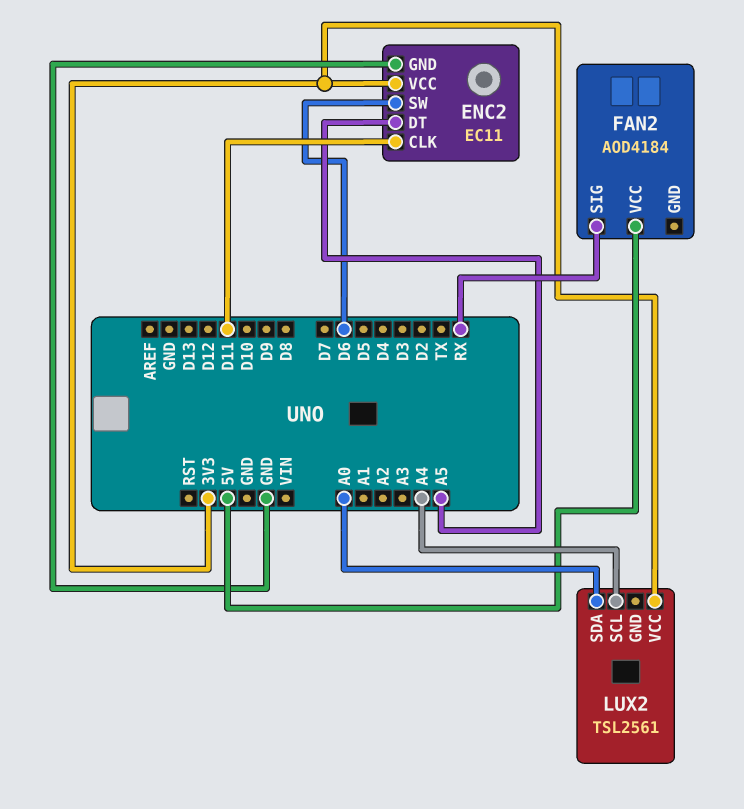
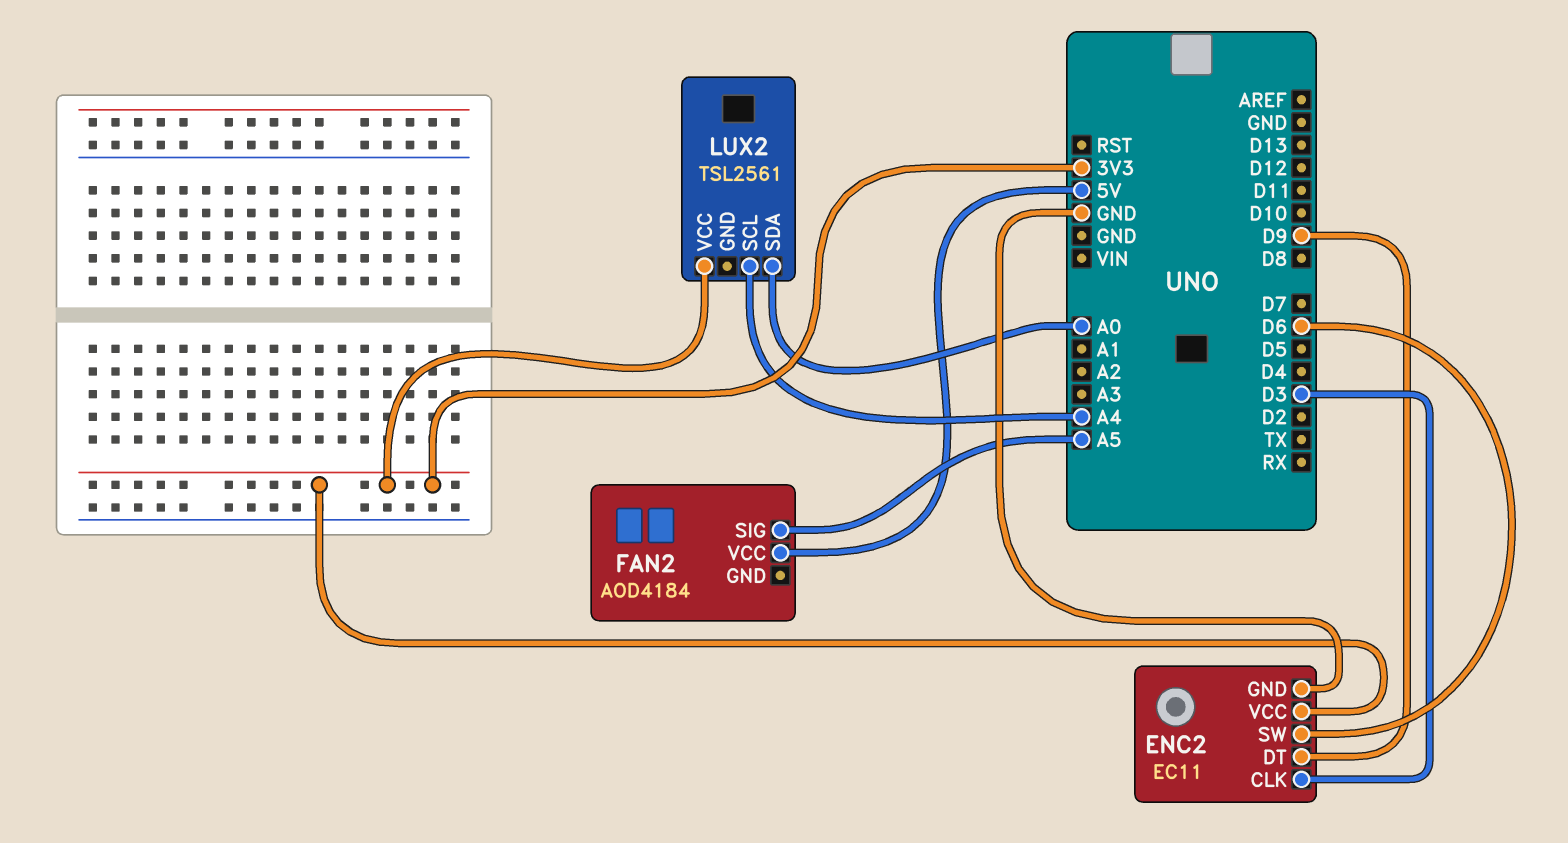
ENC2 pin CLK: D11 -> D3
ENC2 pin DT: A5 -> D9
FAN2 pin SIG: RX -> A5

